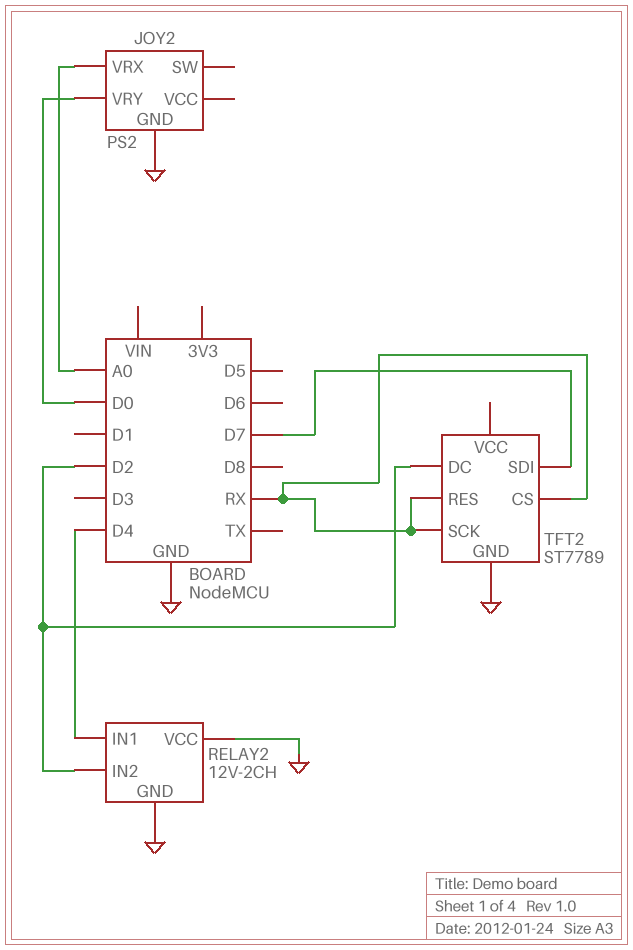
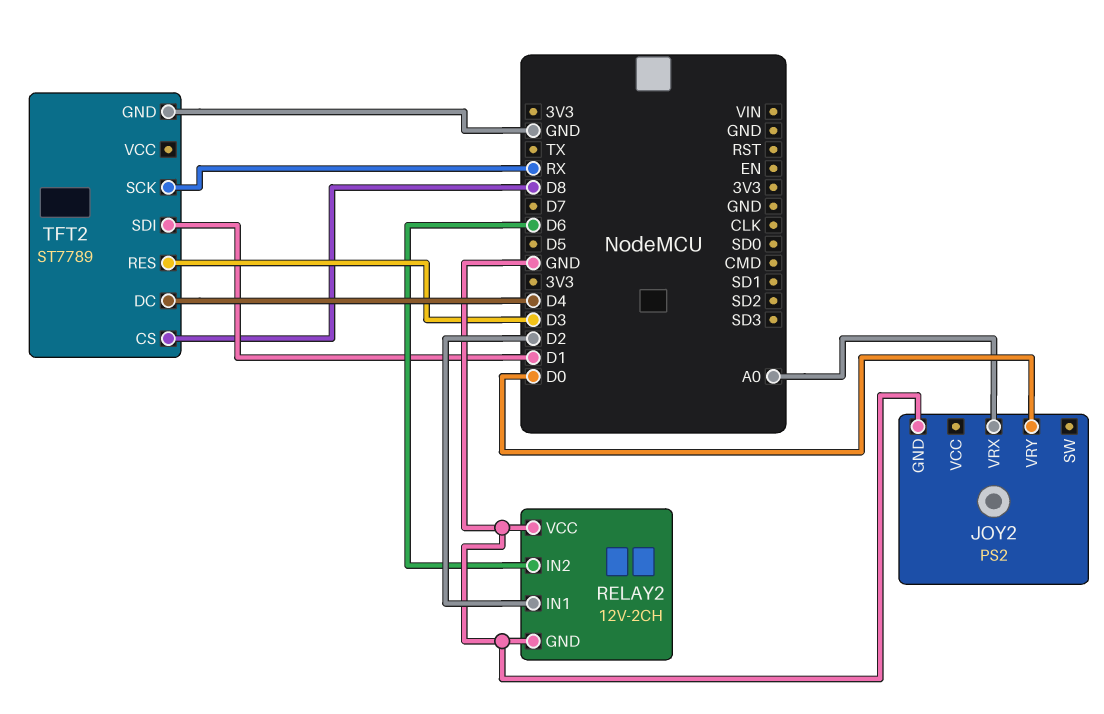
RELAY2 pin IN1: D4 -> D2
RELAY2 pin IN2: D2 -> D6
TFT2 pin CS: RX -> D8
TFT2 pin DC: D2 -> D4
TFT2 pin RES: RX -> D3
TFT2 pin SDI: D7 -> D1

